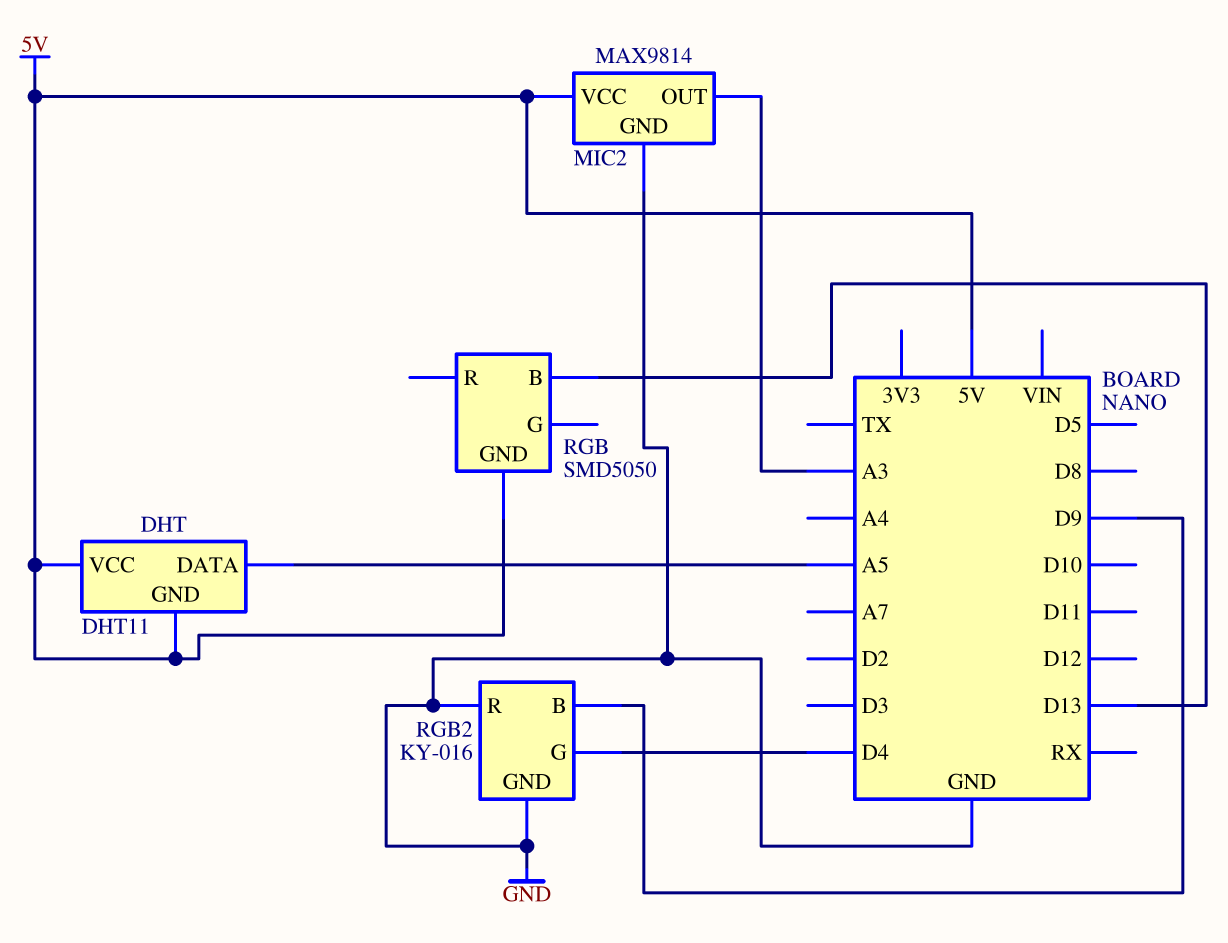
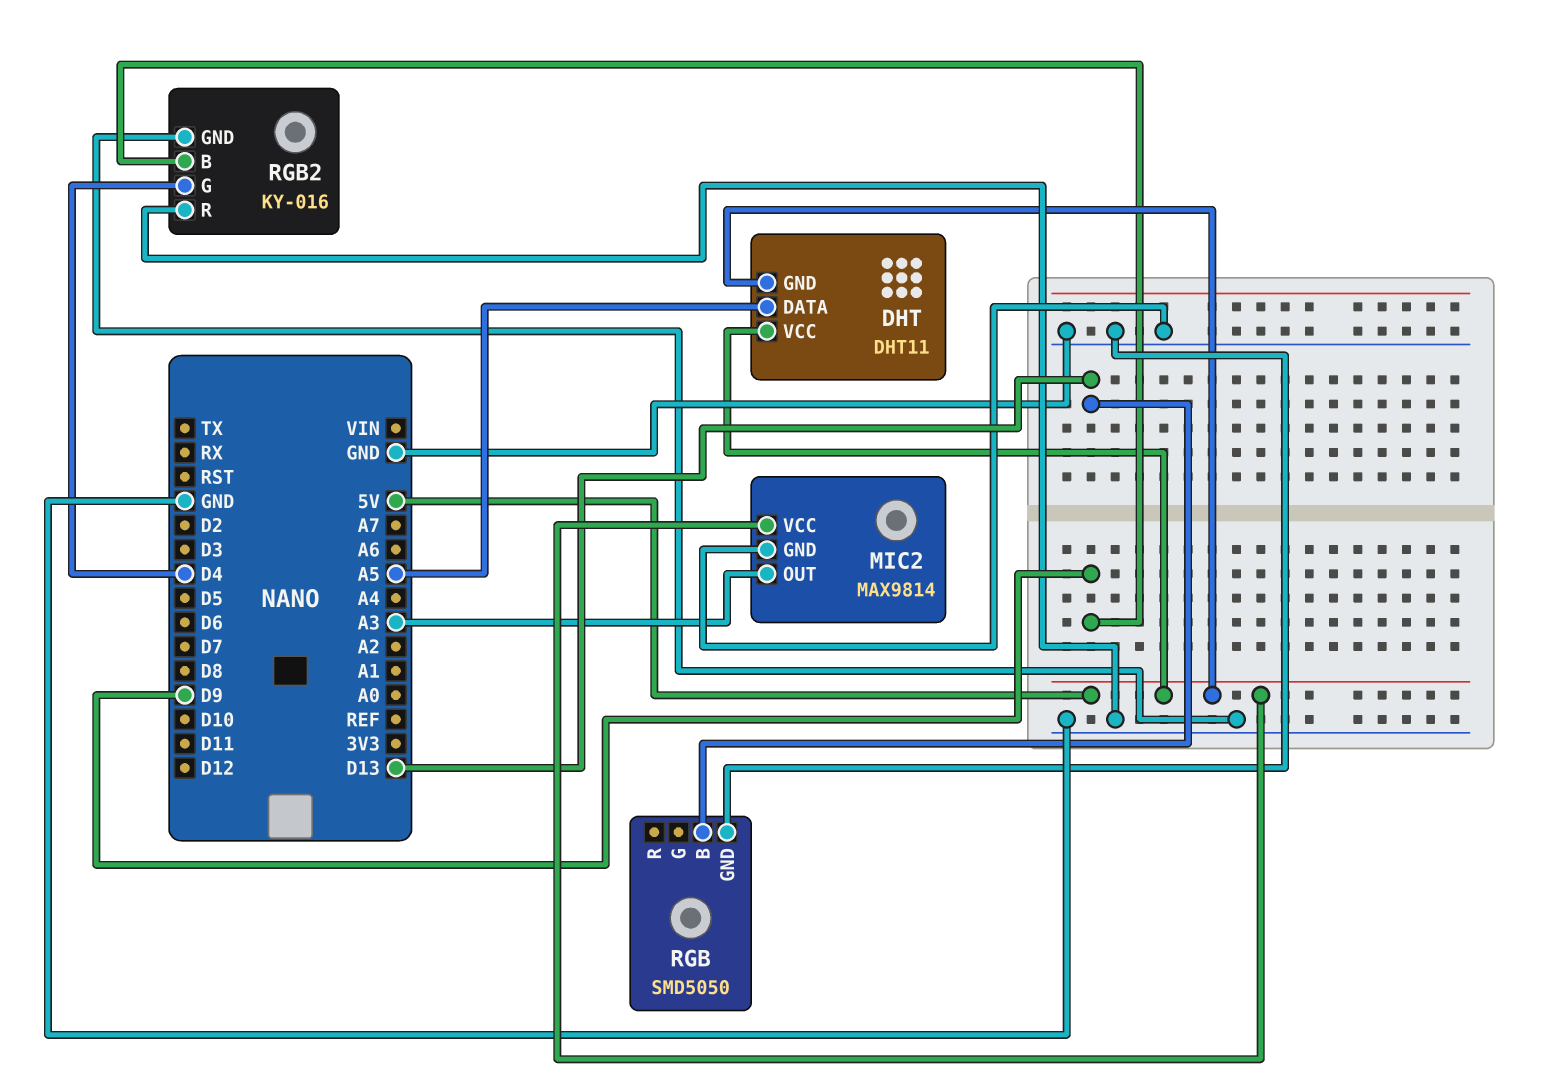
RGB pin GND: 5V -> GND

